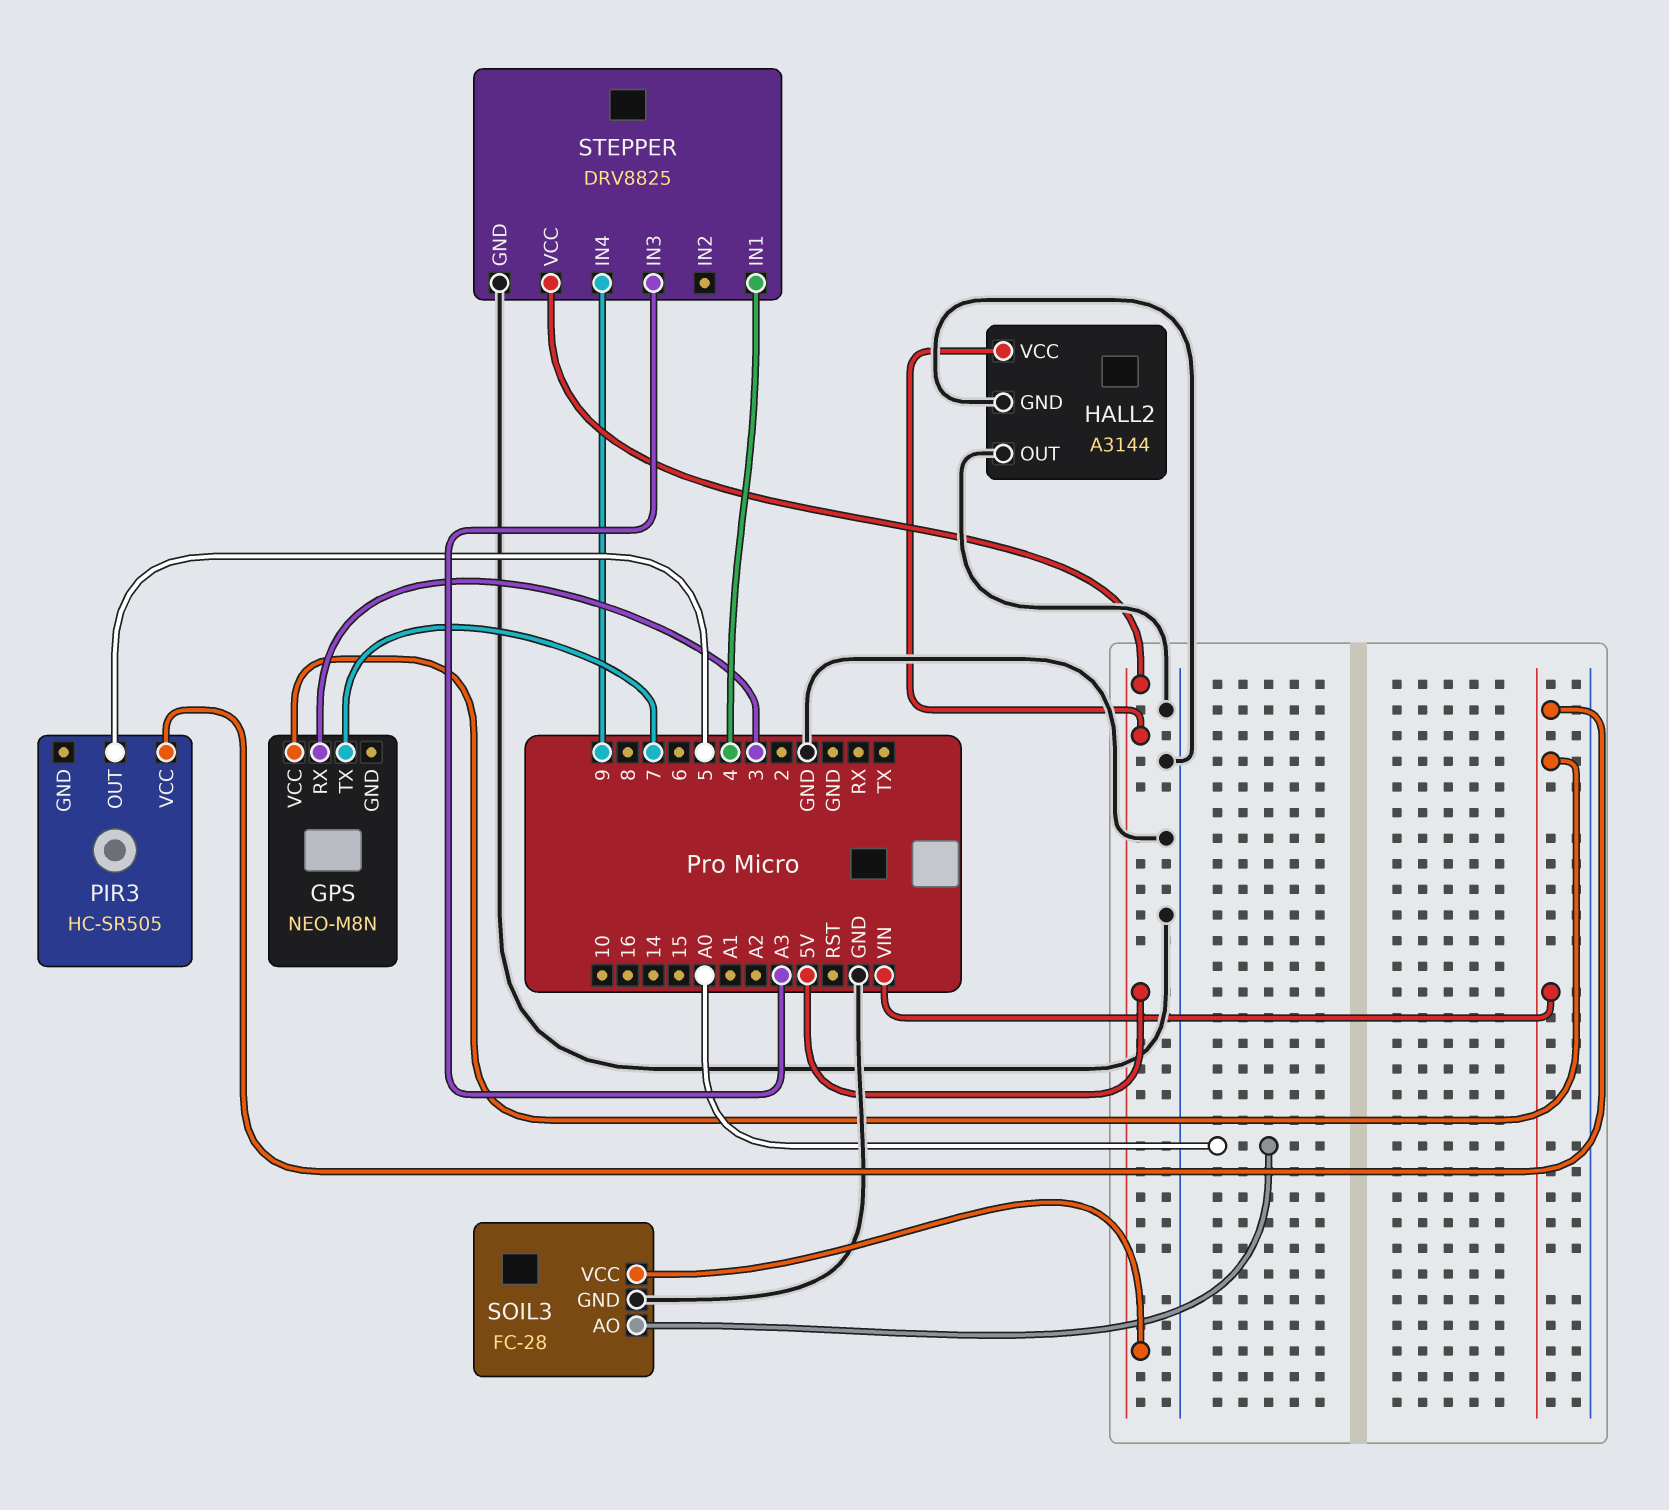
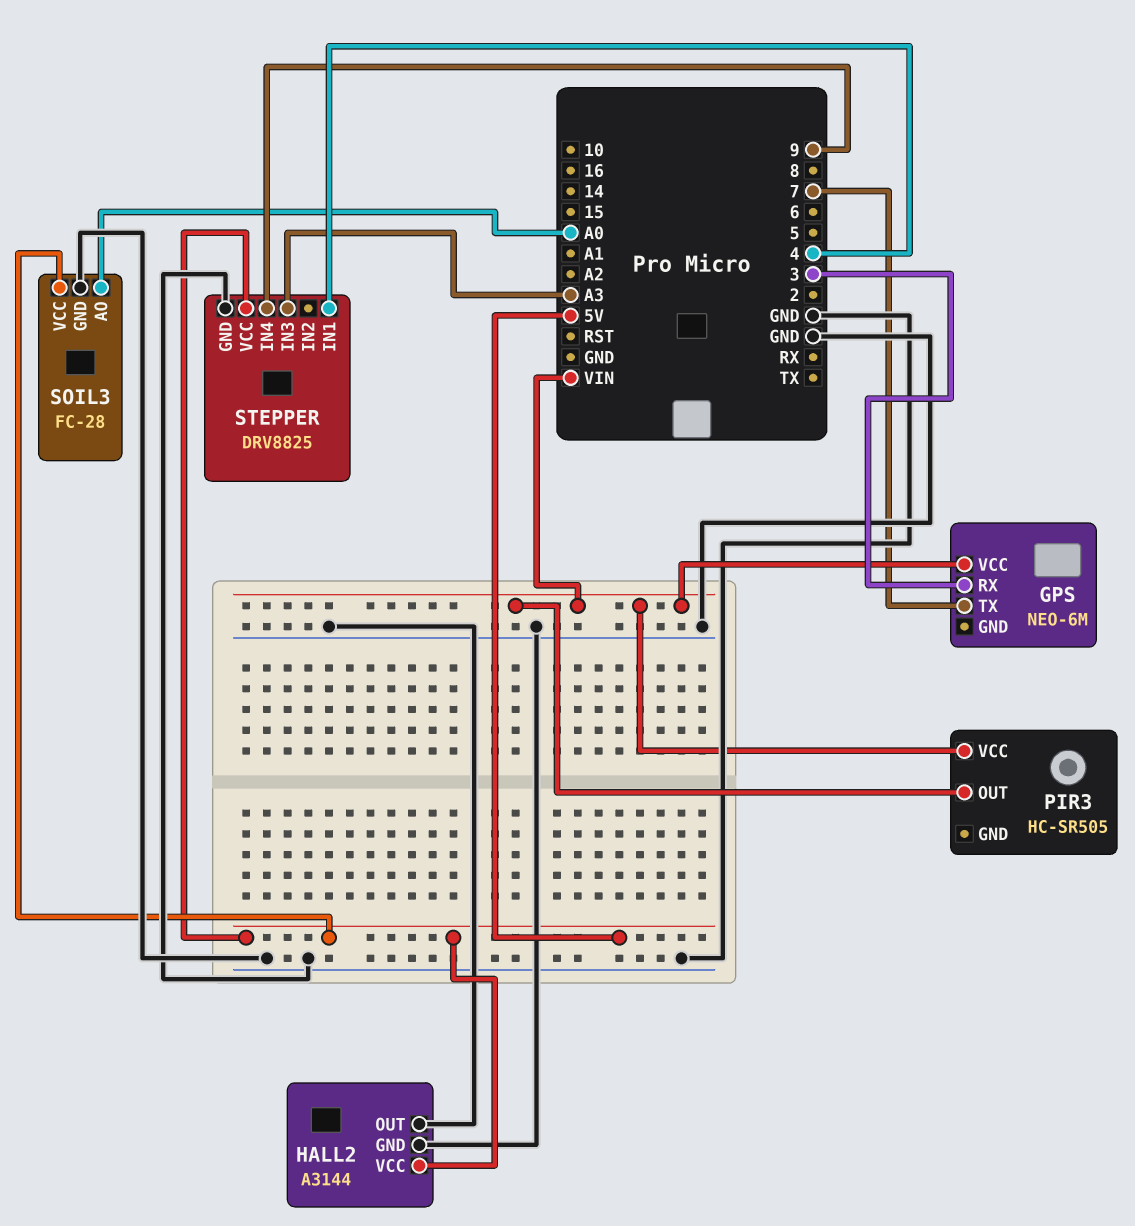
GPS: NEO-M8N -> NEO-6M
PIR3 pin OUT: 5 -> VIN

